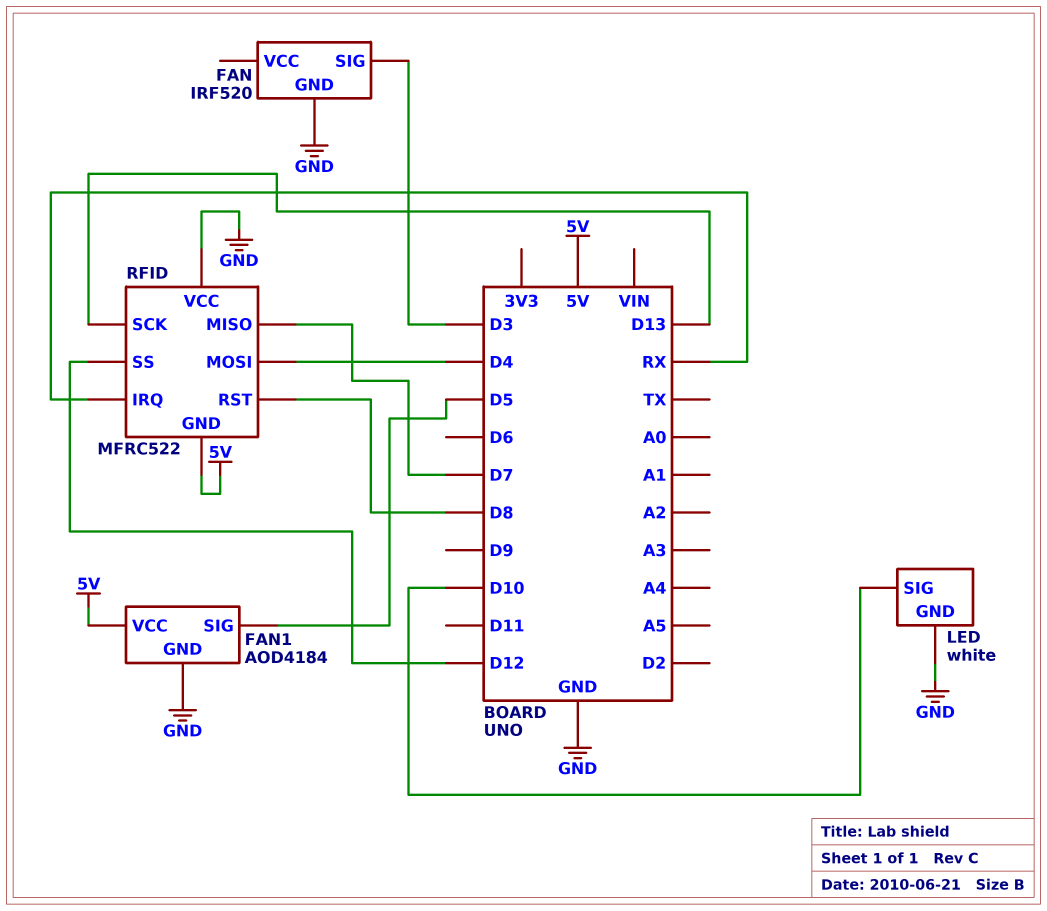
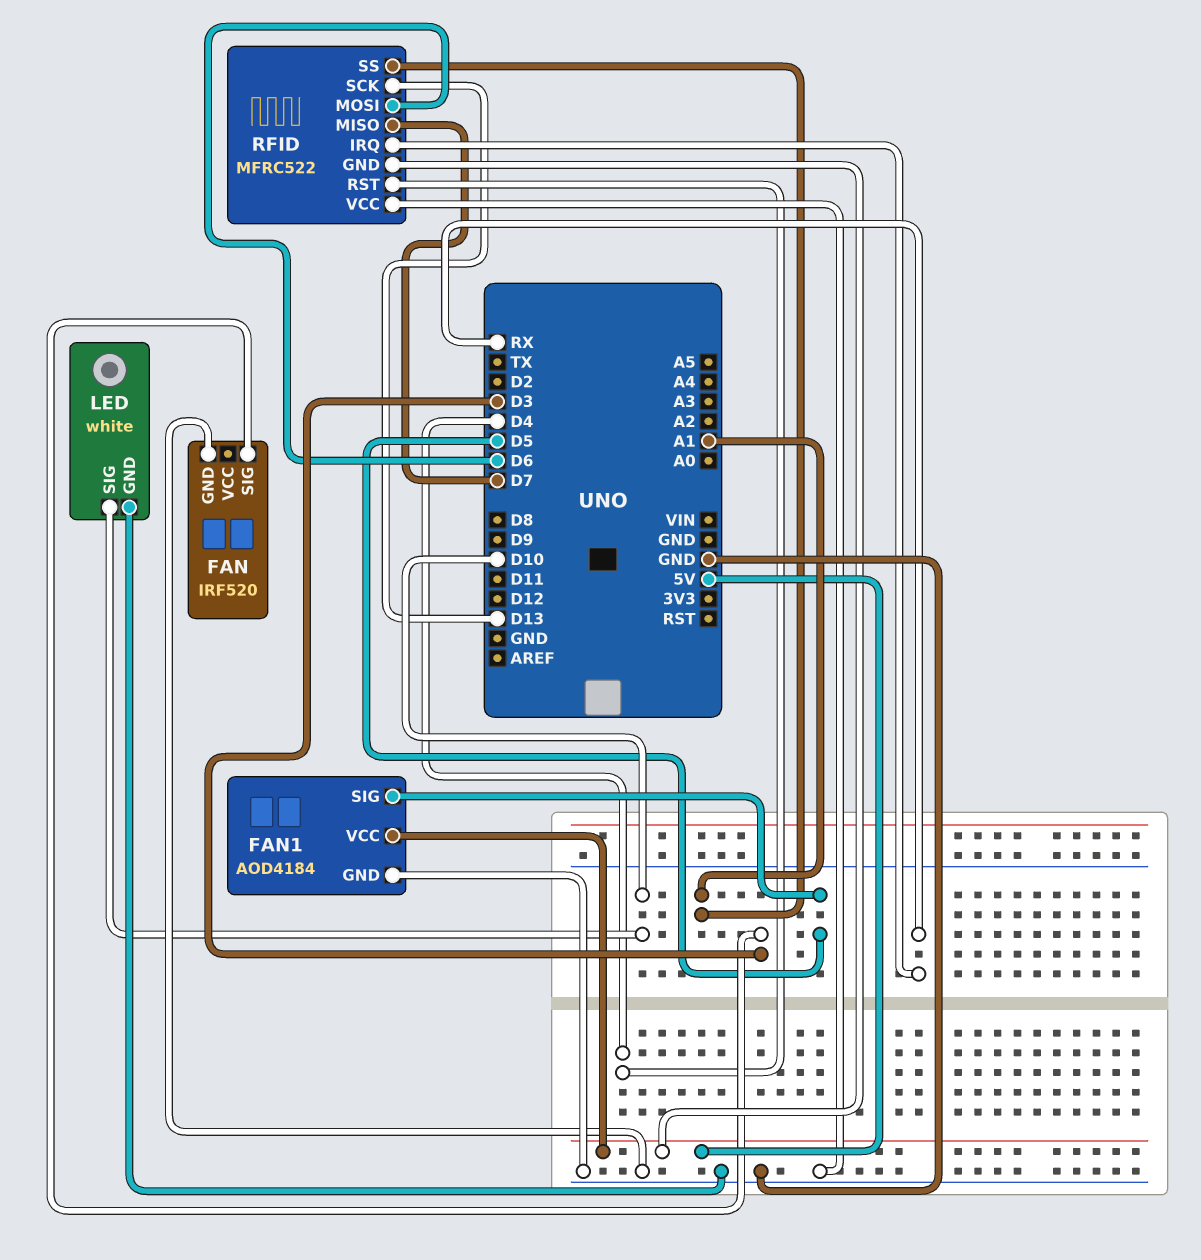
RFID pin MOSI: D4 -> D6
RFID pin RST: D8 -> D4
RFID pin SS: D12 -> A1

